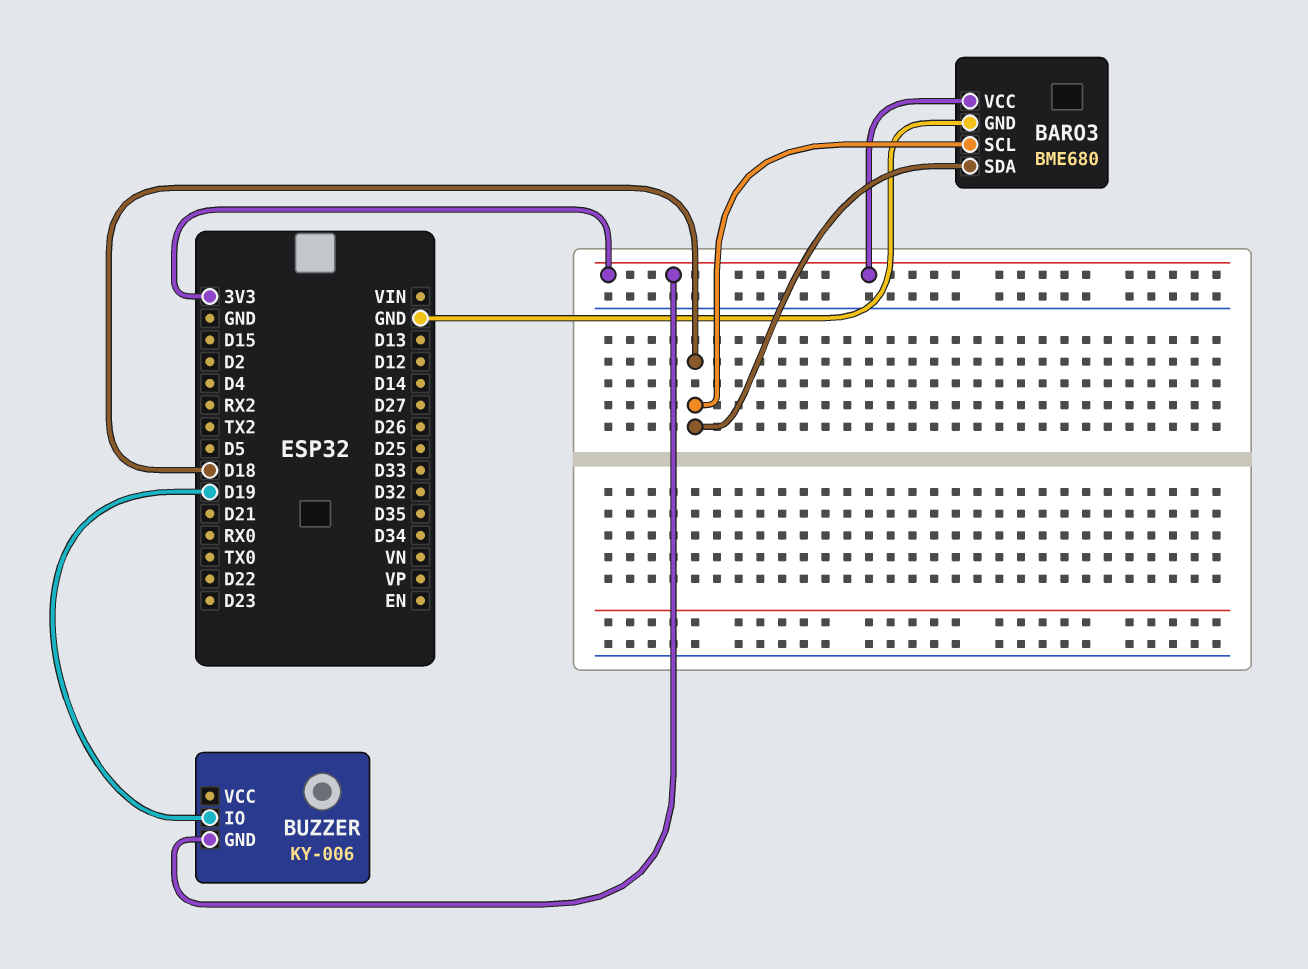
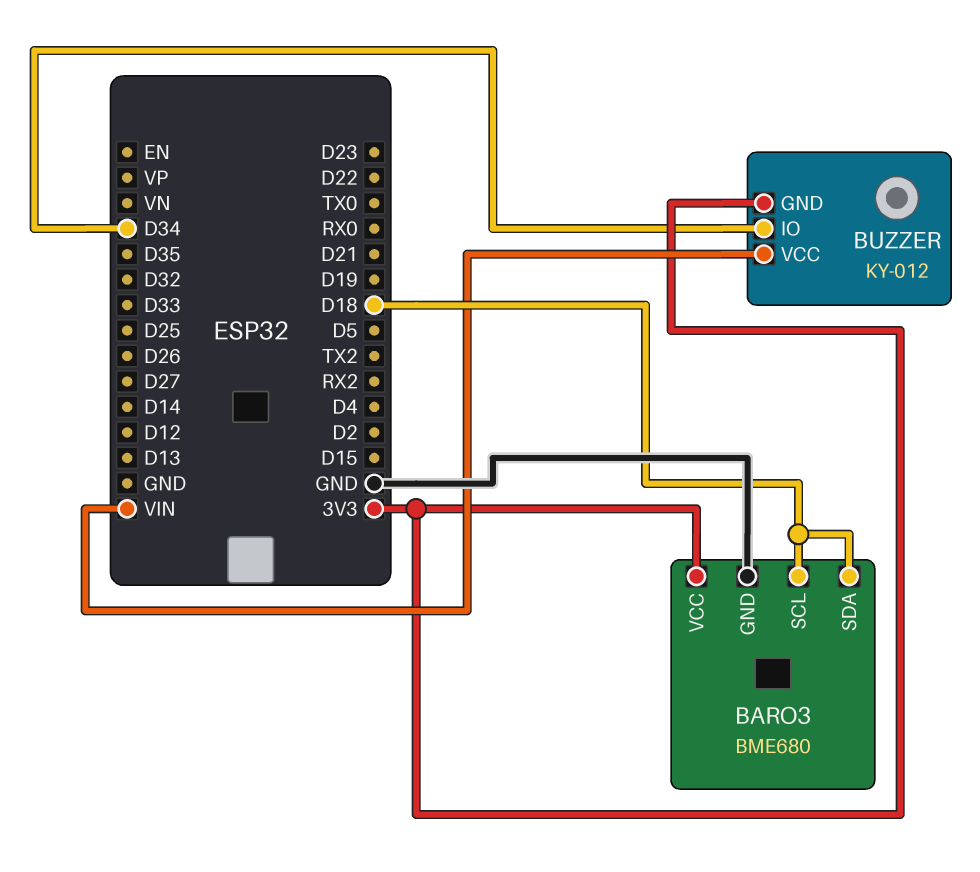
BUZZER: KY-006 -> KY-012
BUZZER pin IO: D19 -> D34
BUZZER pin VCC: none -> VIN

